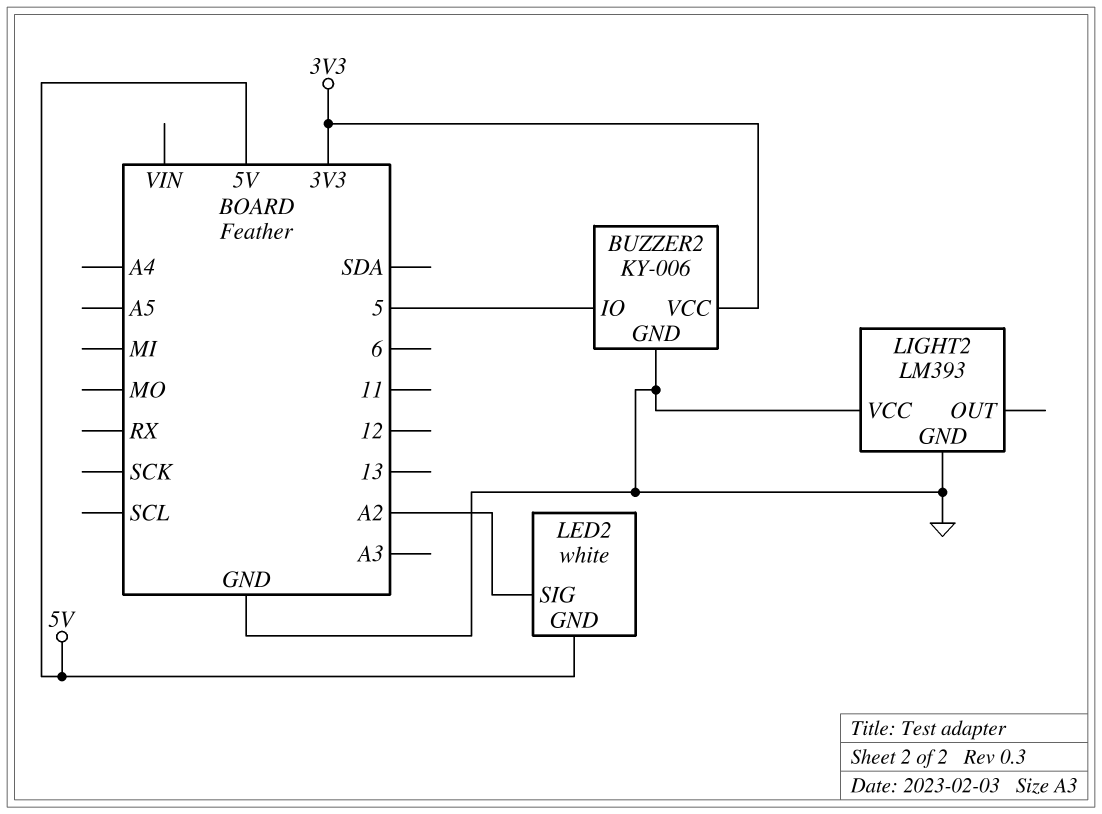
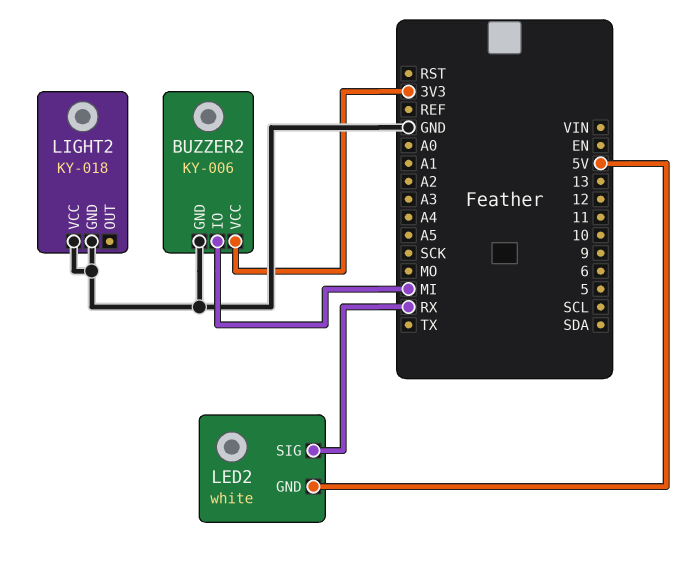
BUZZER2 pin IO: 5 -> MI
LED2 pin SIG: A2 -> RX
LIGHT2: LM393 -> KY-018

